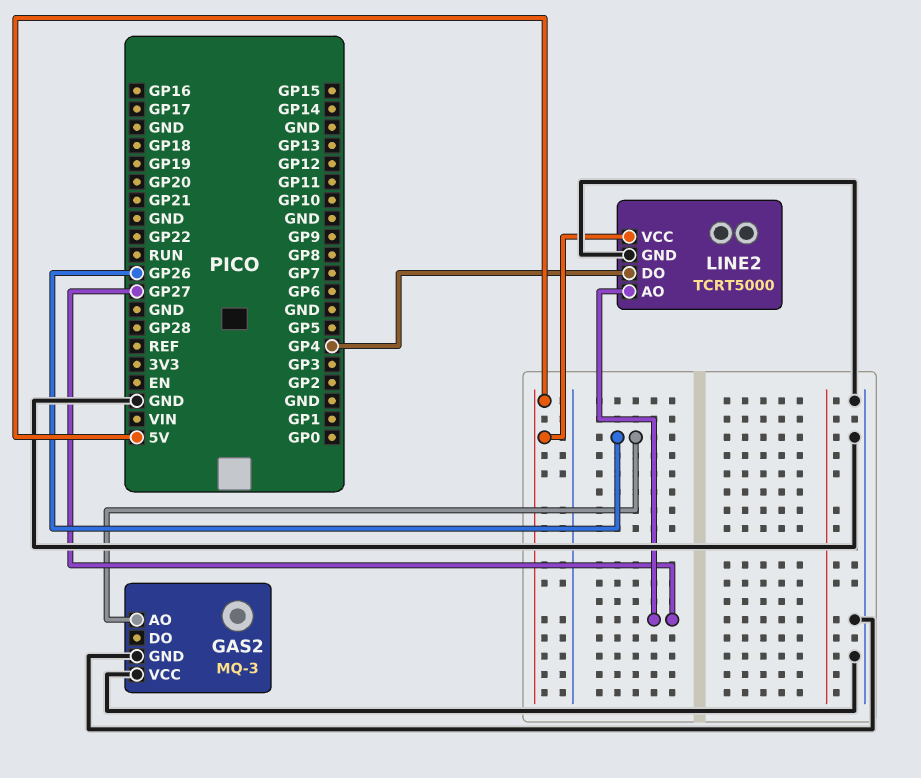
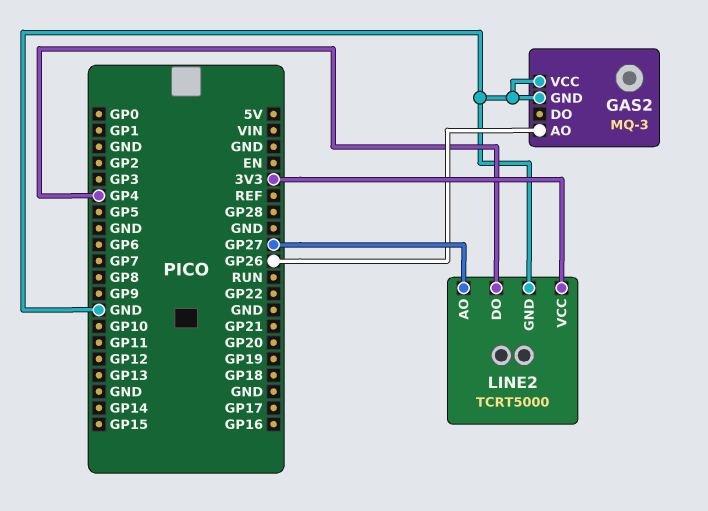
LINE2 pin VCC: 5V -> 3V3

